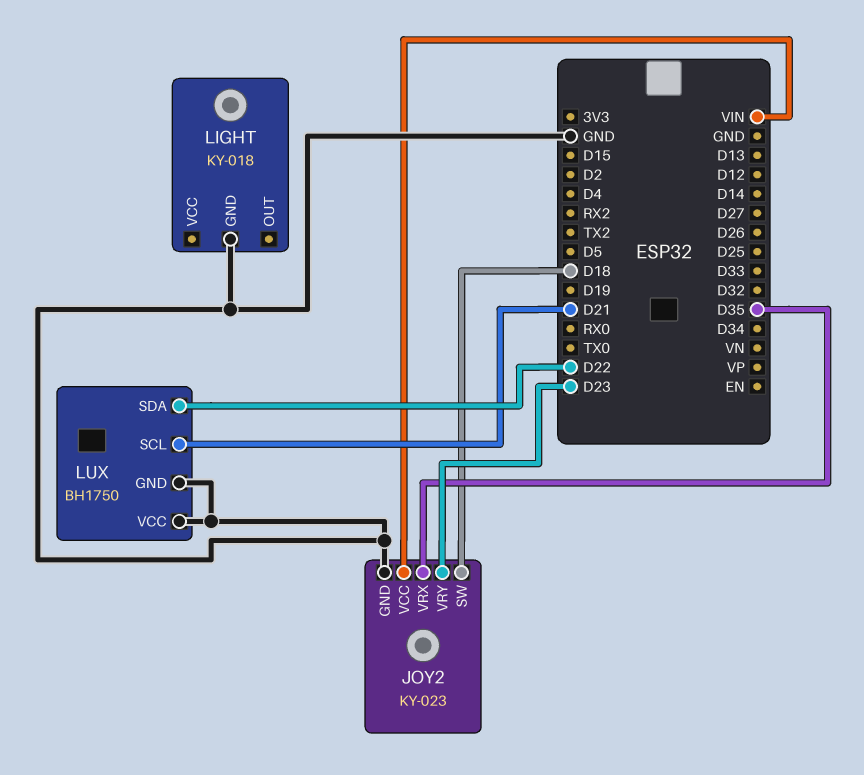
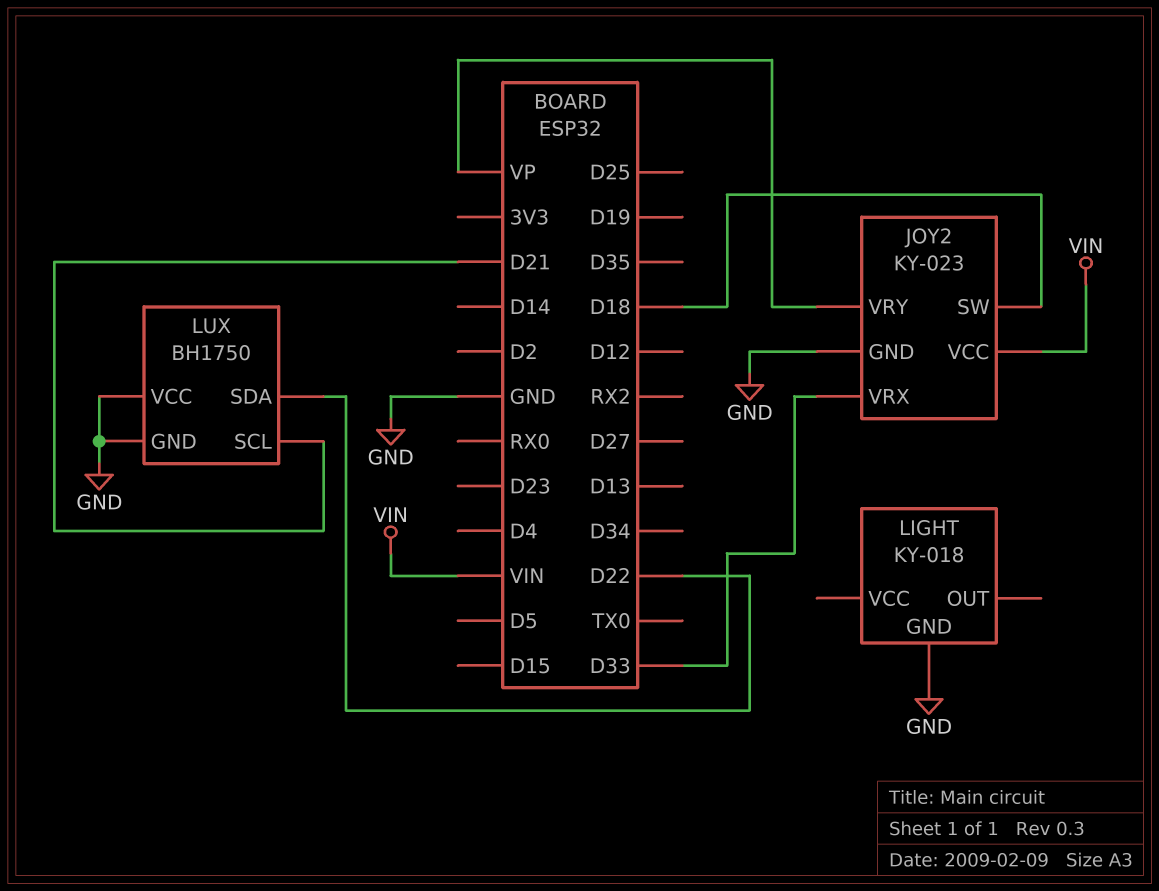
JOY2 pin VRX: D35 -> D33
JOY2 pin VRY: D23 -> VP

